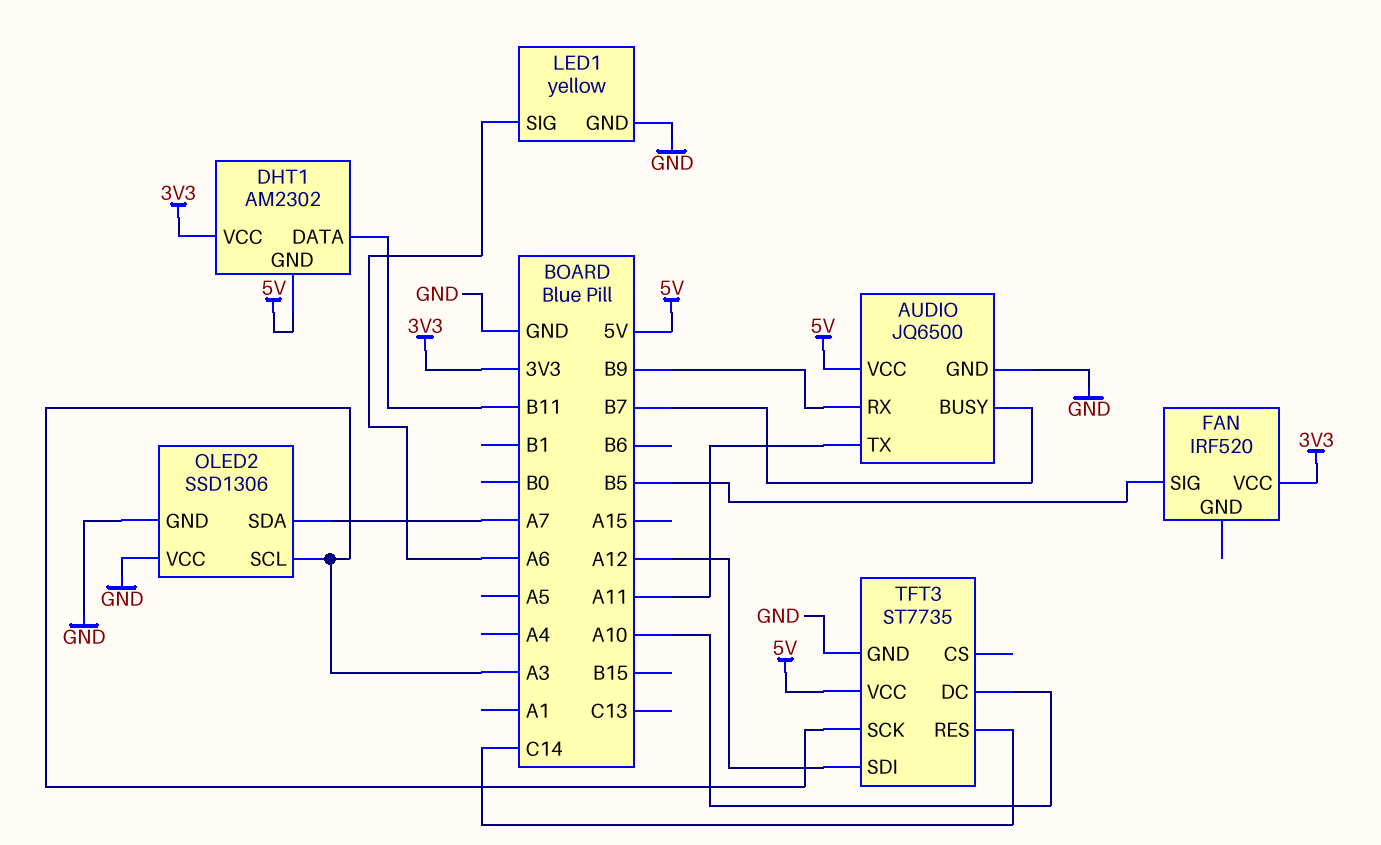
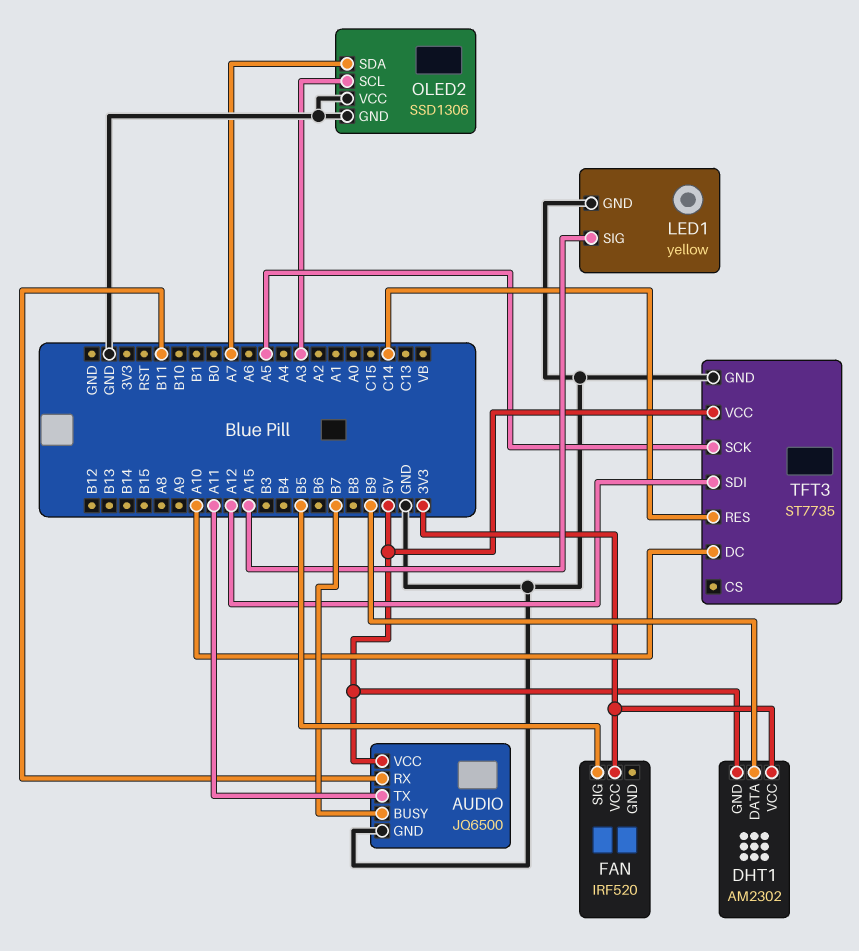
AUDIO pin RX: B9 -> B11
DHT1 pin DATA: B11 -> B9
LED1 pin SIG: A6 -> A15
TFT3 pin SCK: A3 -> A5

